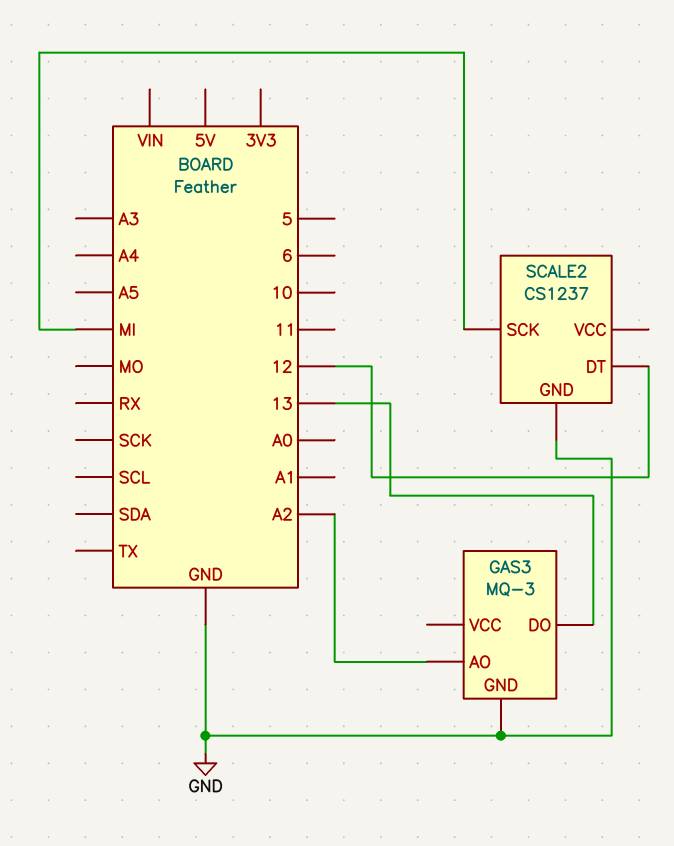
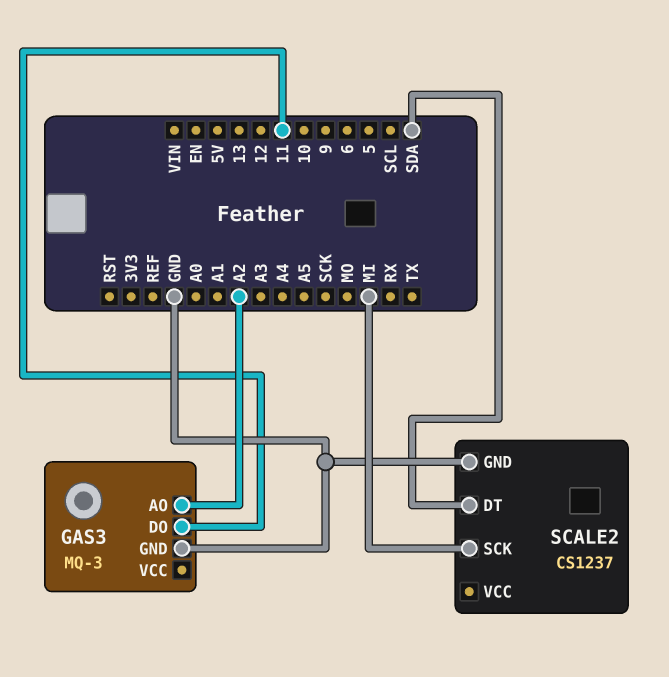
GAS3 pin DO: 13 -> 11
SCALE2 pin DT: 12 -> SDA

